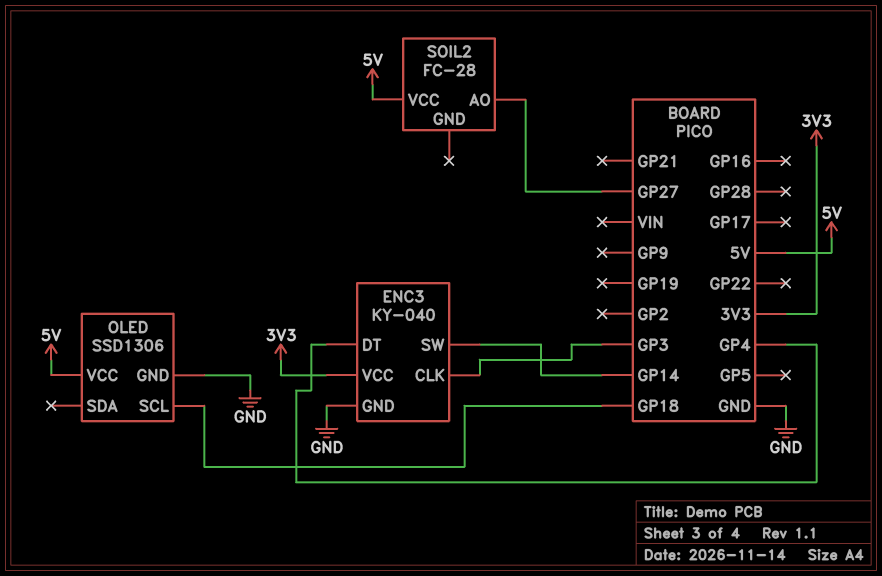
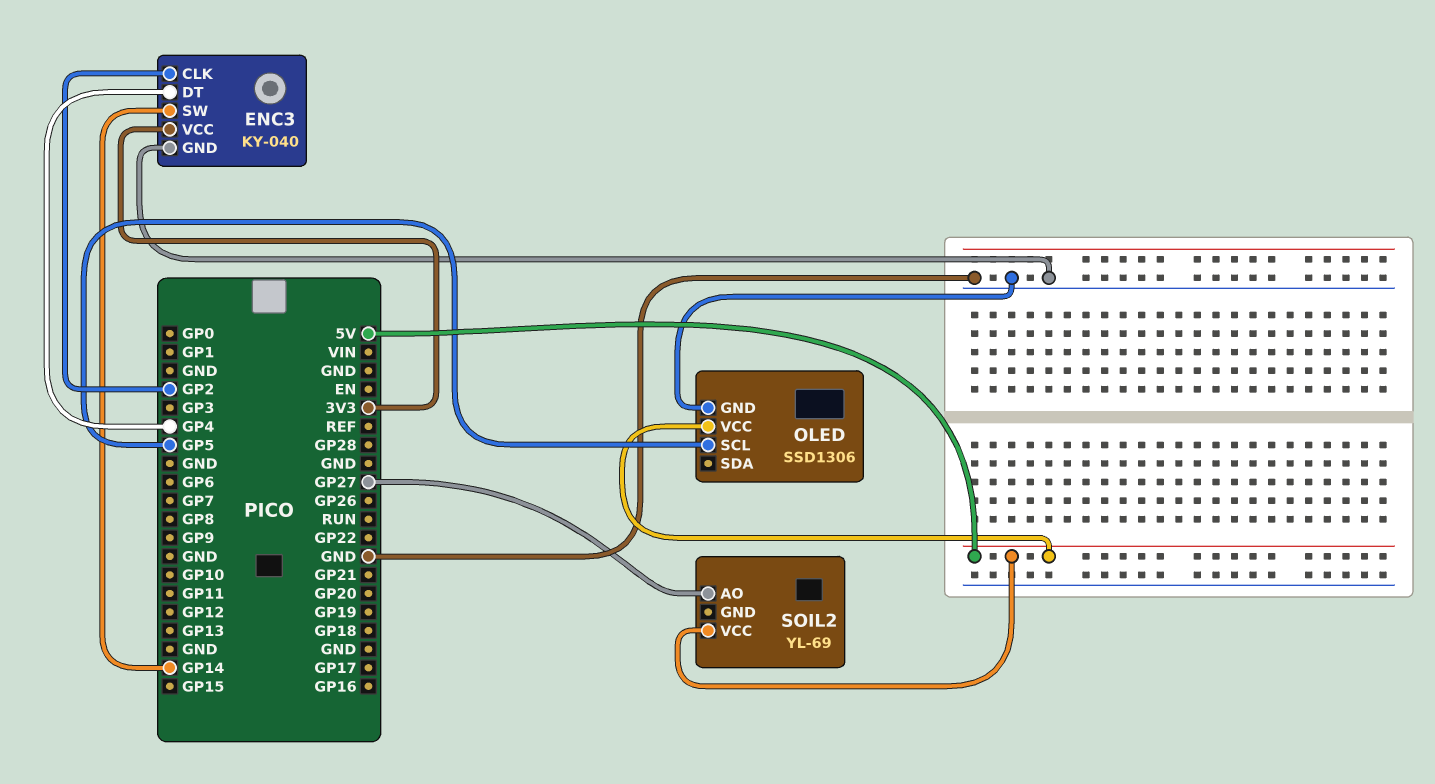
ENC3 pin CLK: GP3 -> GP2
OLED pin SCL: GP18 -> GP5
SOIL2: FC-28 -> YL-69

